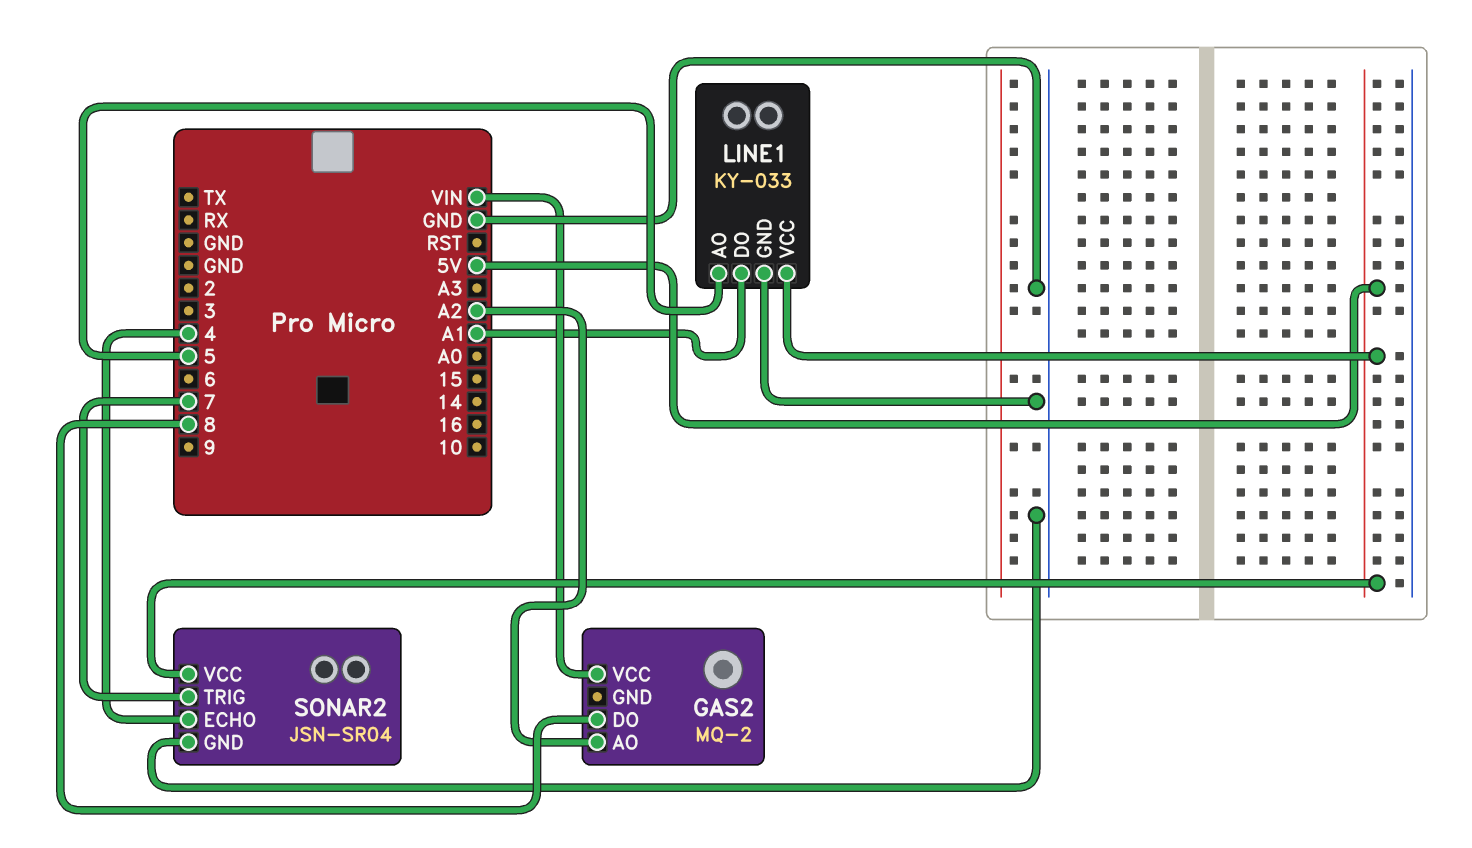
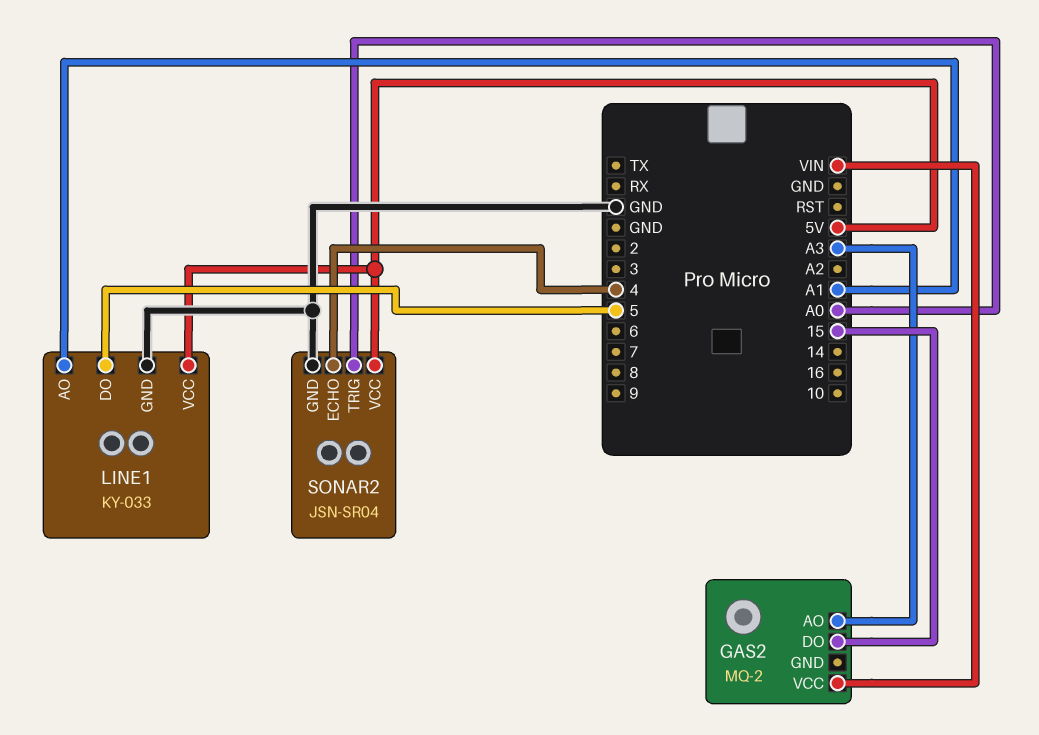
GAS2 pin AO: A2 -> A3
GAS2 pin DO: 8 -> 15
LINE1 pin AO: 5 -> A1
LINE1 pin DO: A1 -> 5
SONAR2 pin TRIG: 7 -> A0

